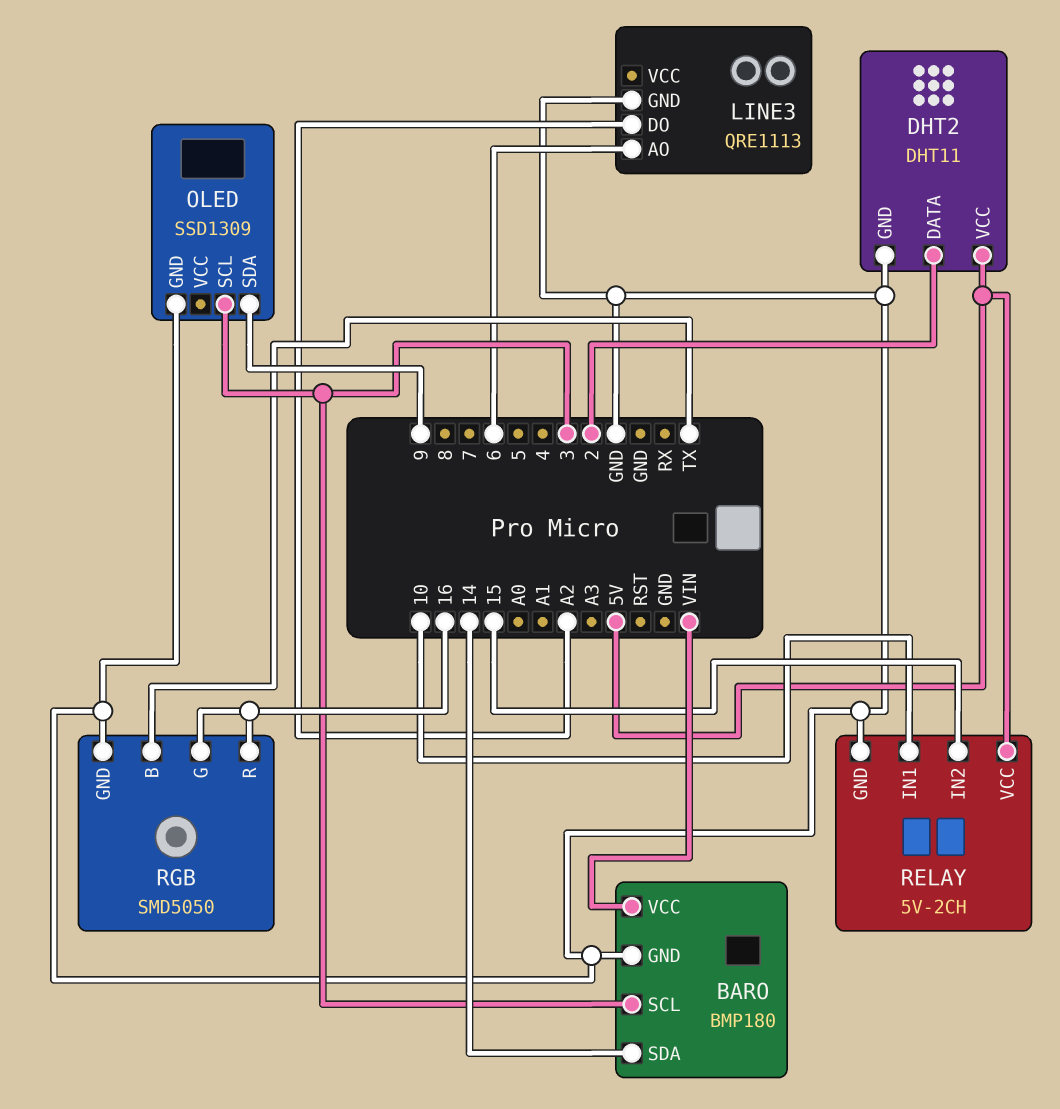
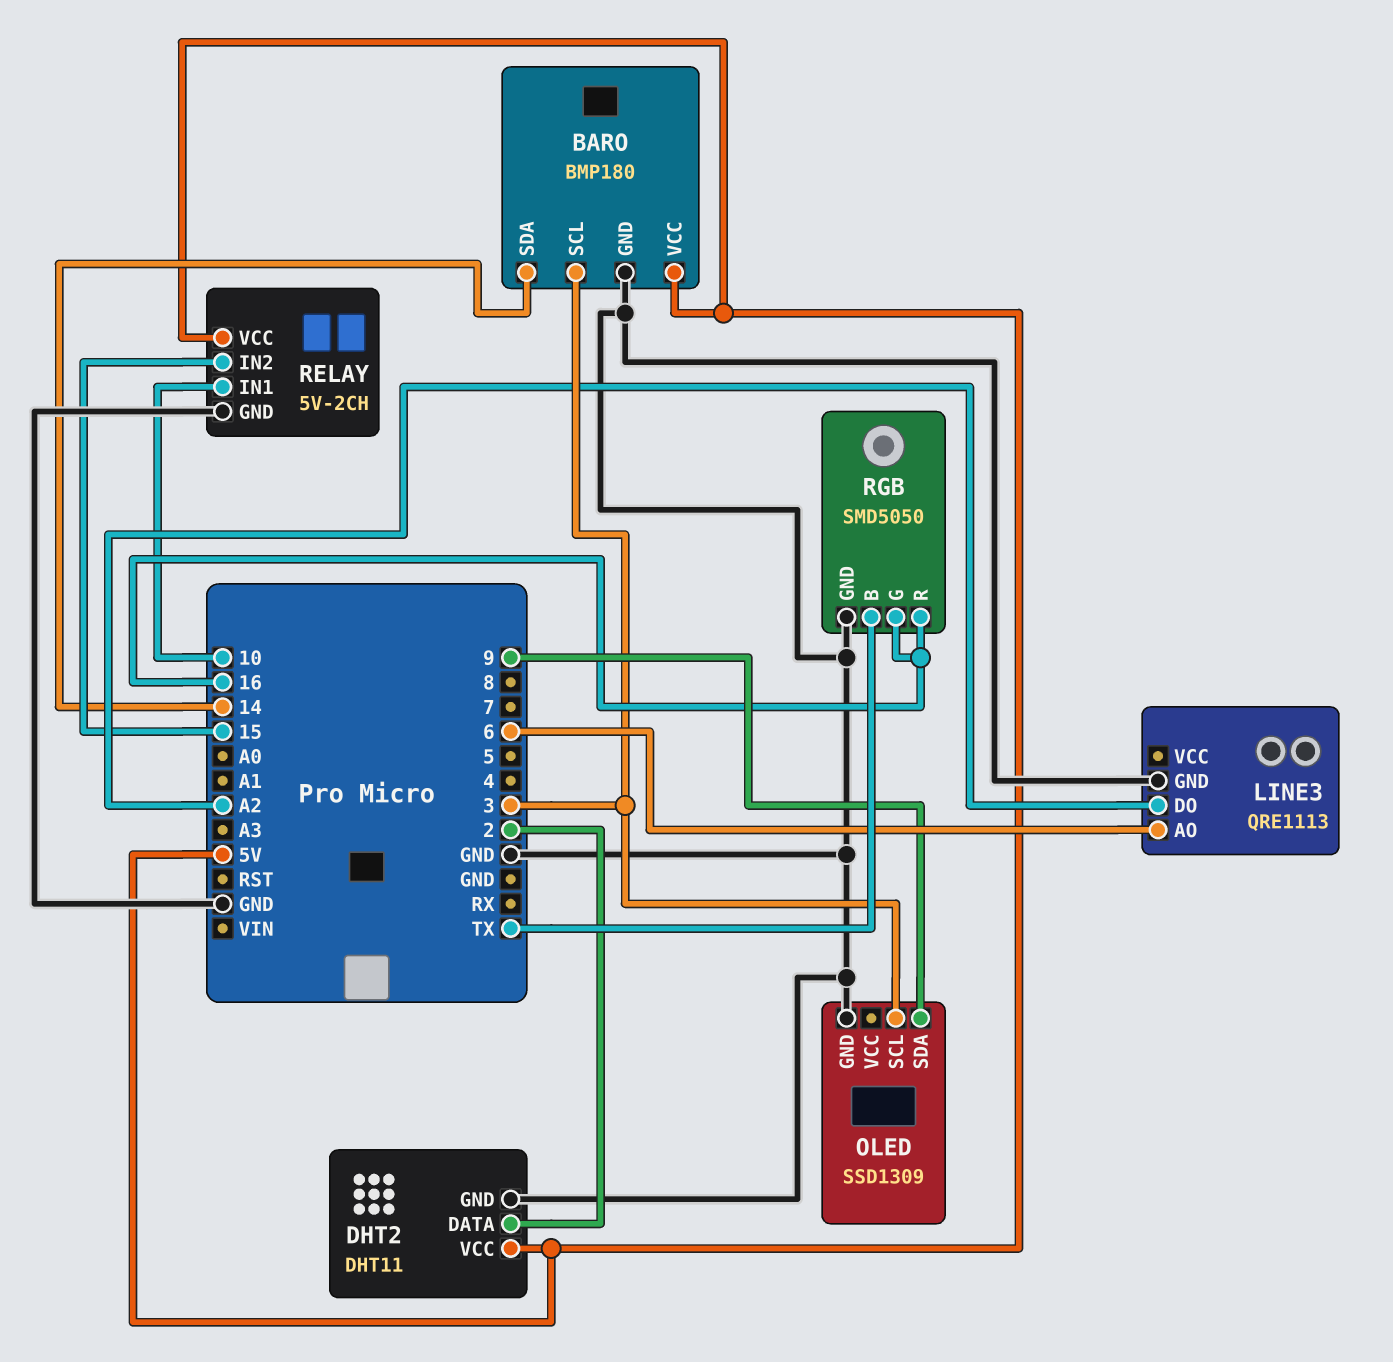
BARO pin VCC: VIN -> 5V

